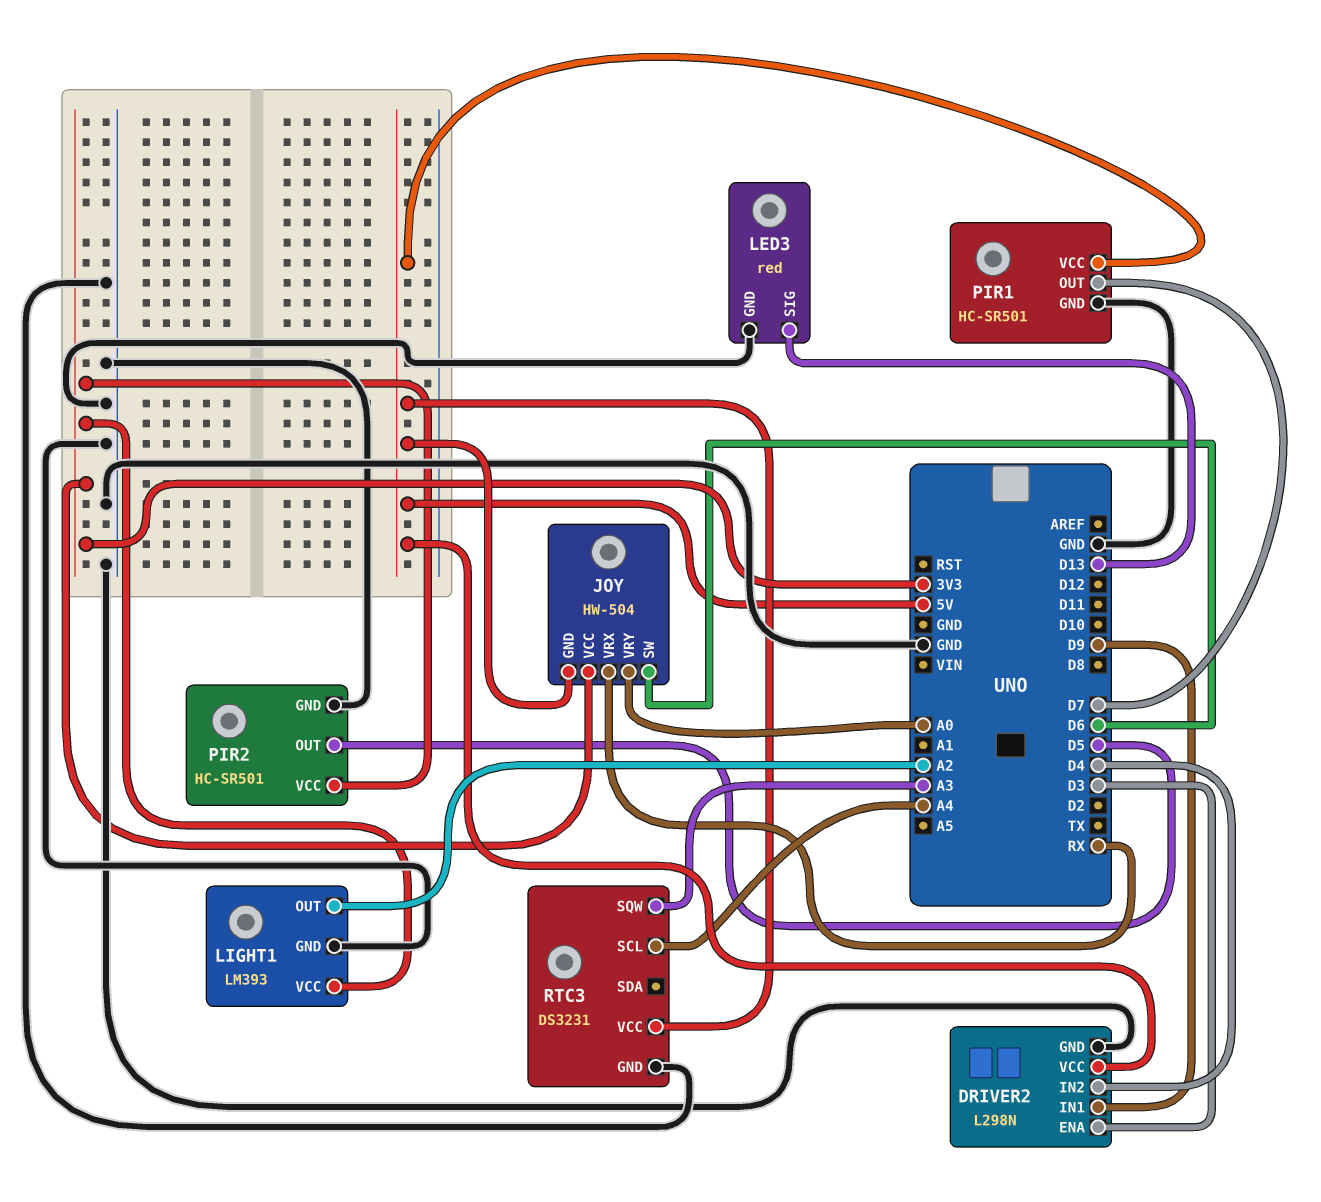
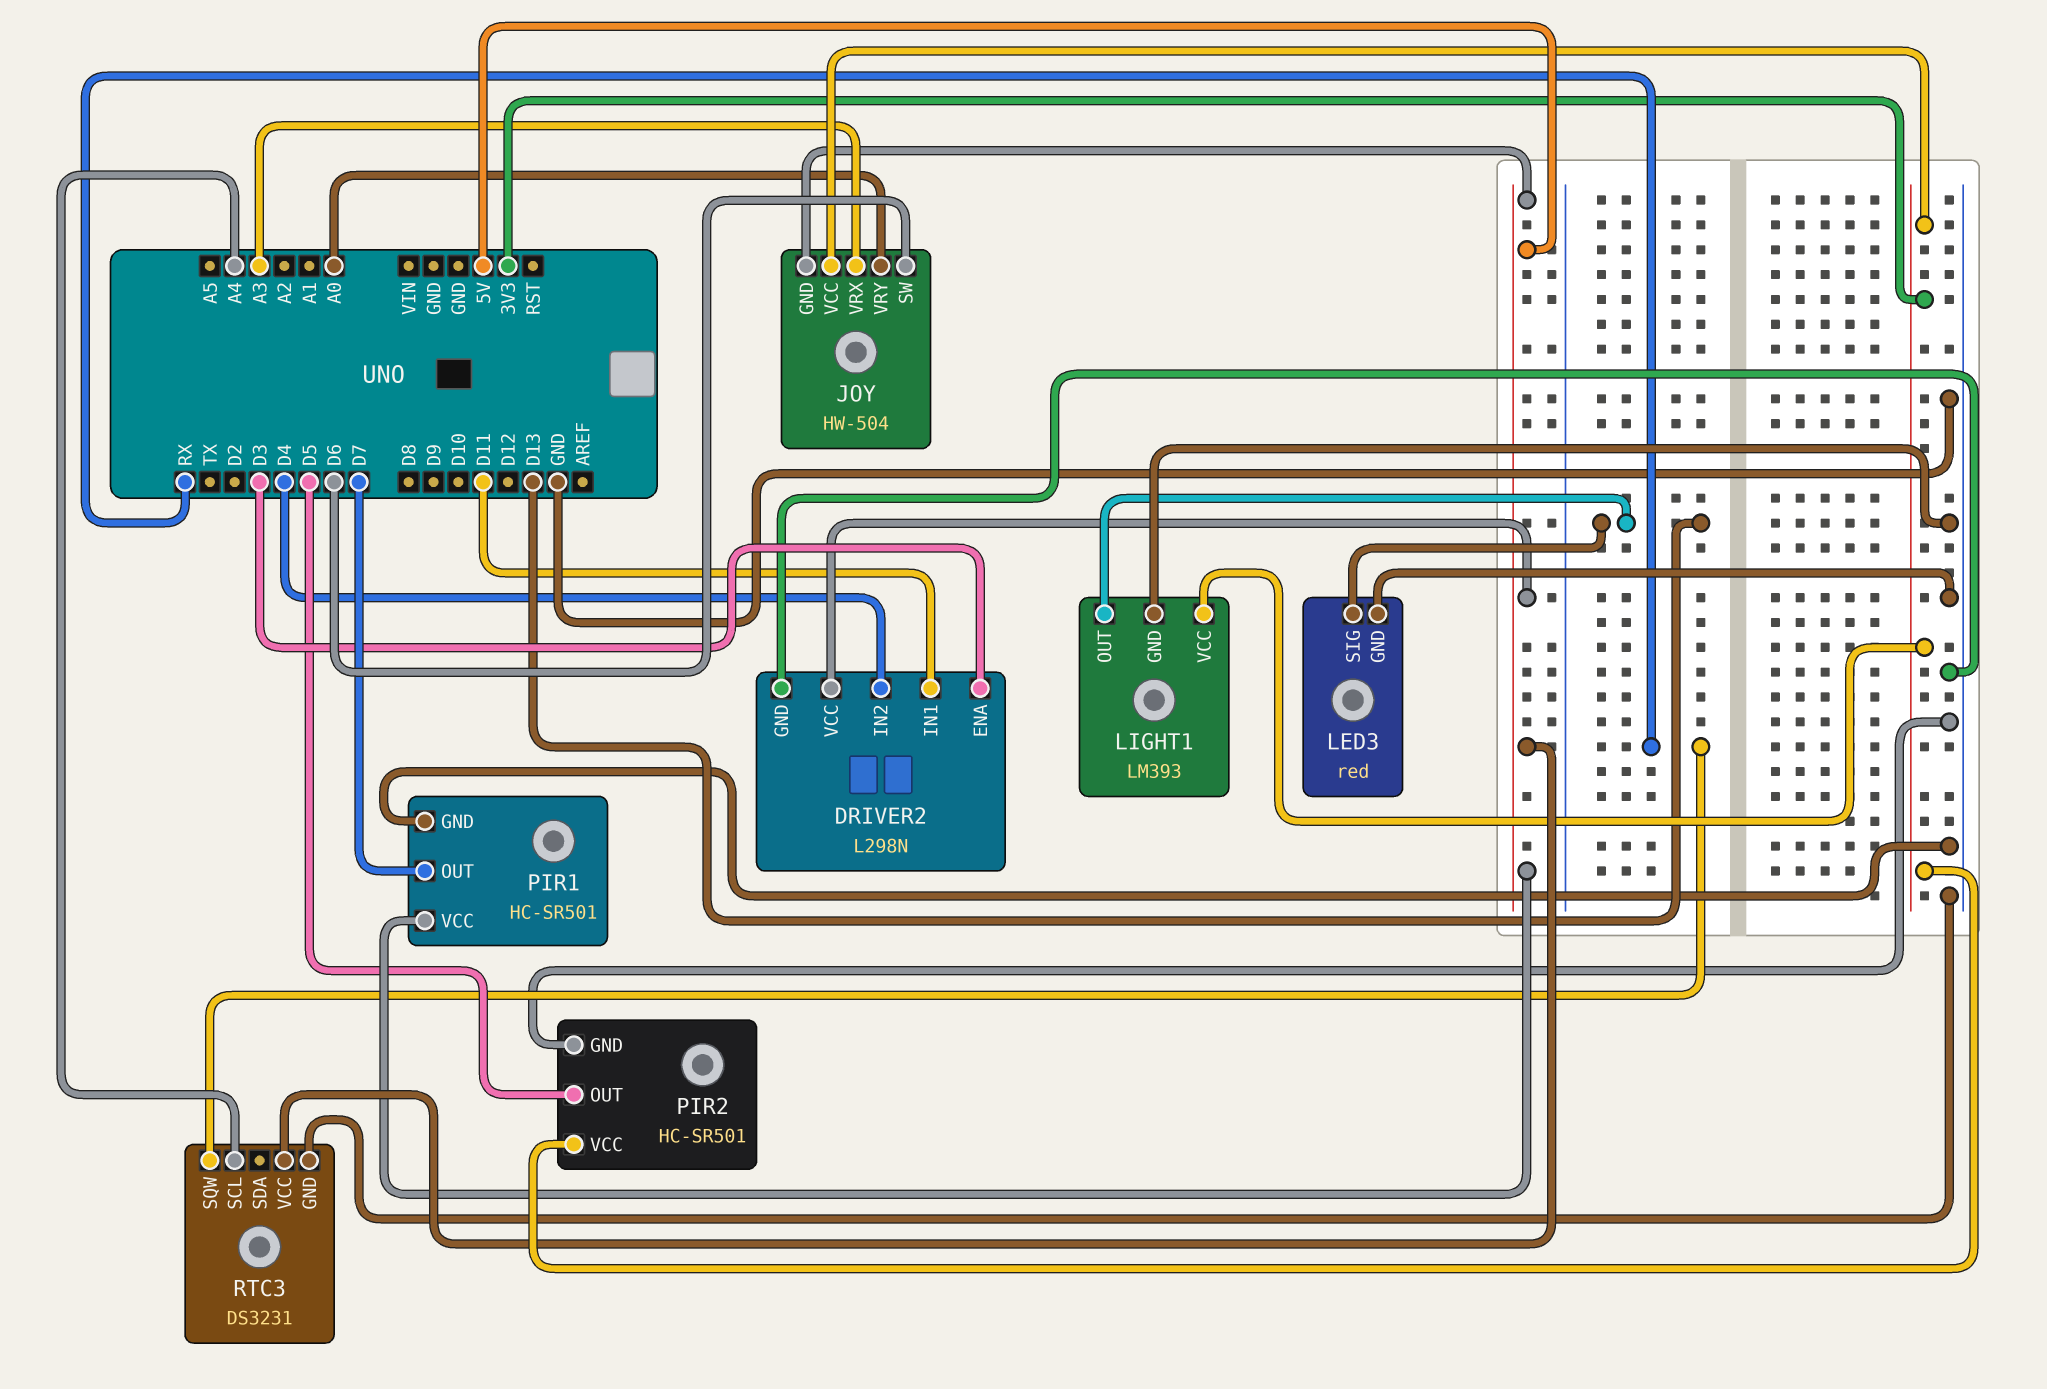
DRIVER2 pin IN1: D9 -> D11
JOY pin VRX: RX -> A3
LIGHT1 pin OUT: A2 -> D13
RTC3 pin SQW: A3 -> RX

